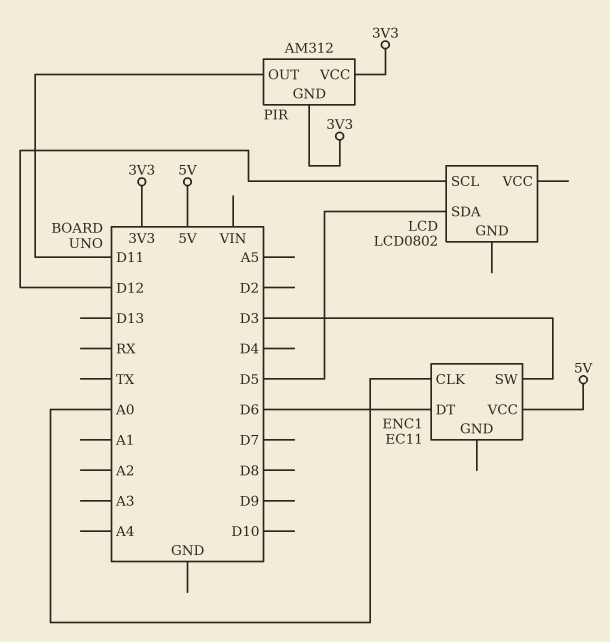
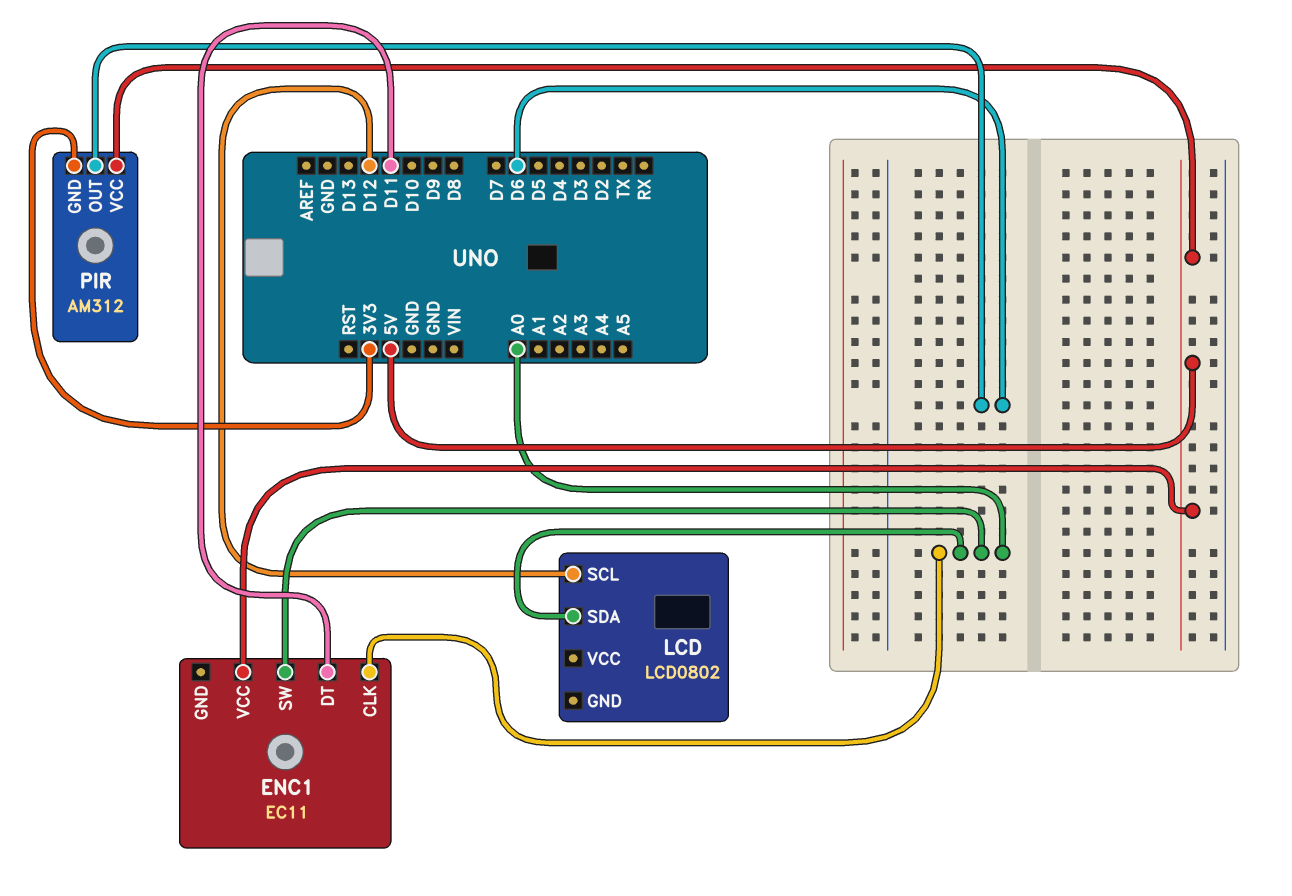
ENC1 pin DT: D6 -> D11
ENC1 pin SW: D3 -> A0
LCD pin SDA: D5 -> A0
PIR pin OUT: D11 -> D6
PIR pin VCC: 3V3 -> 5V

